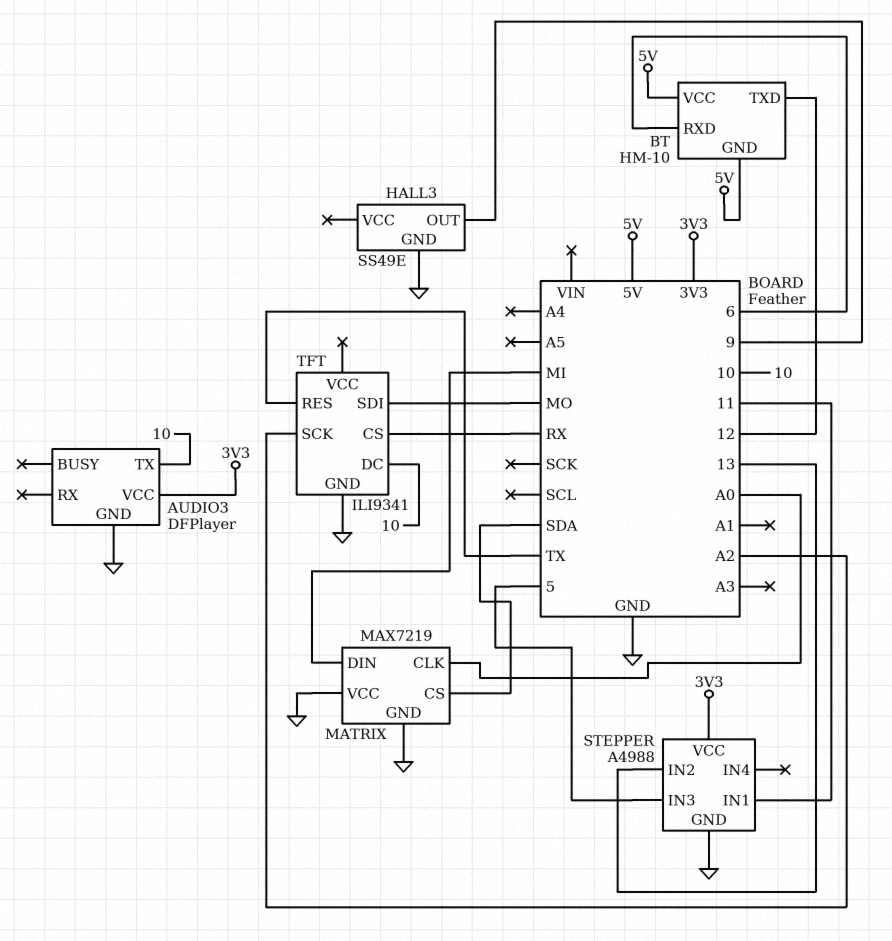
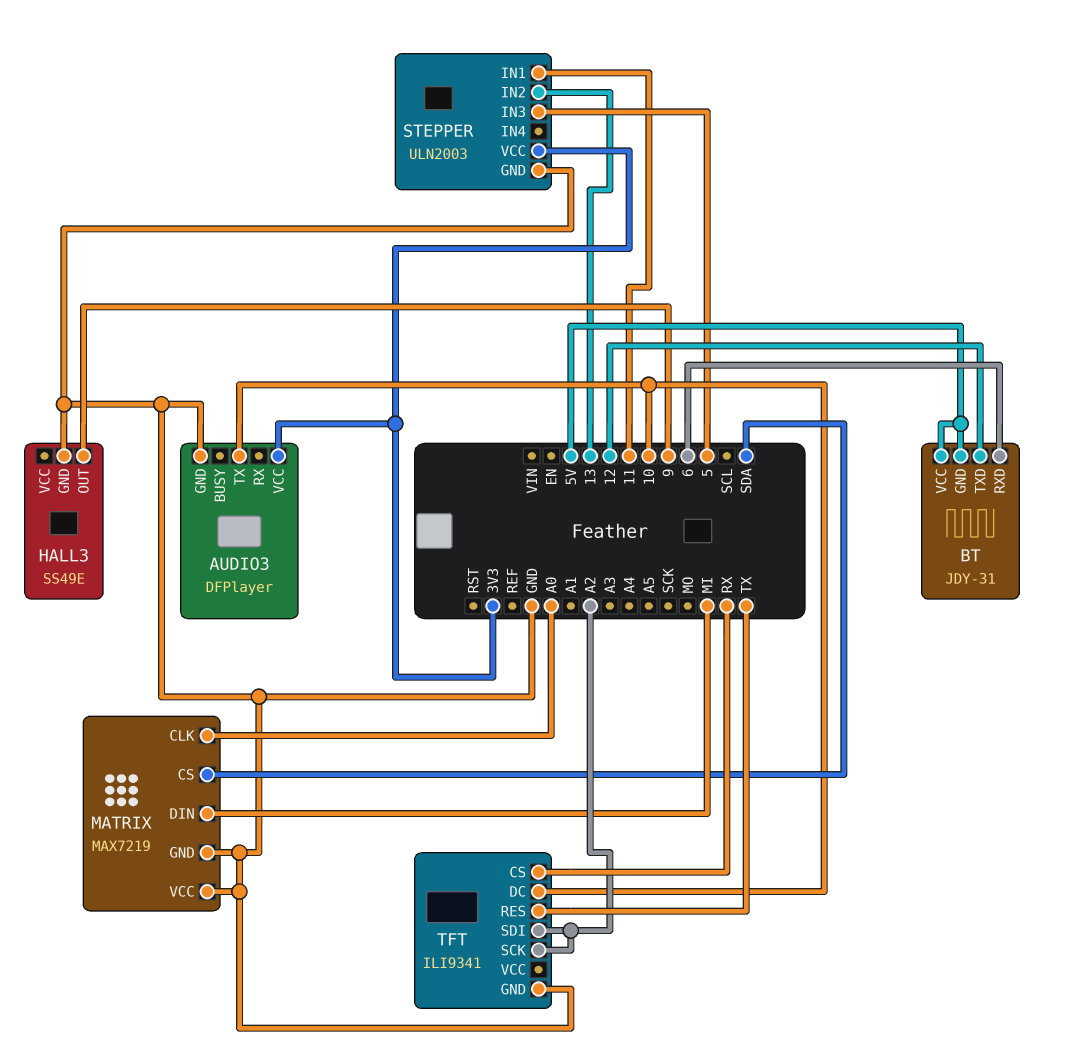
BT: HM-10 -> JDY-31
STEPPER: A4988 -> ULN2003
TFT pin SDI: MO -> A2

